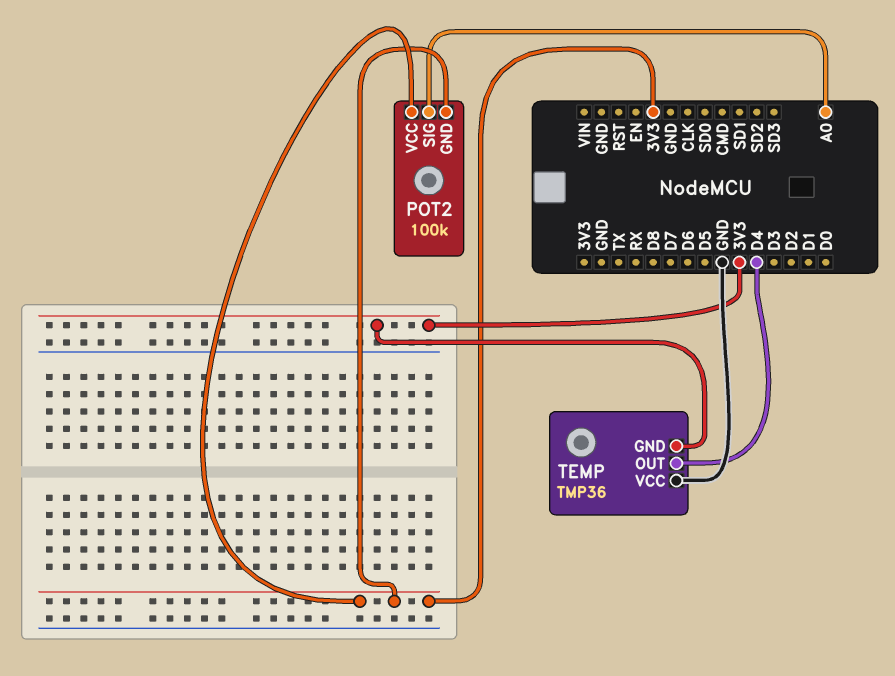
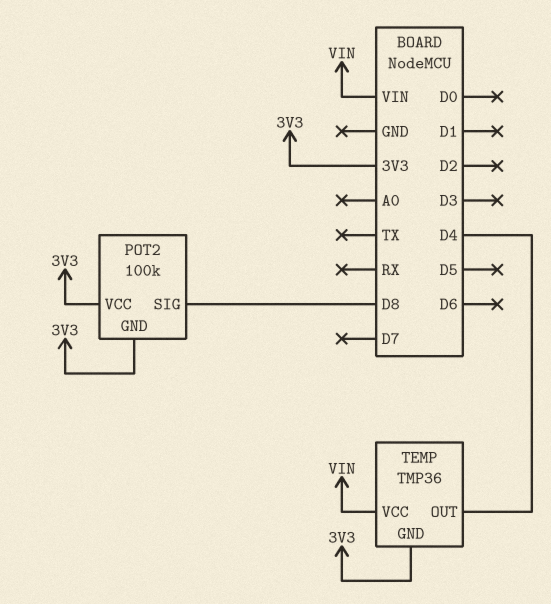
POT2 pin SIG: A0 -> D8
TEMP pin VCC: GND -> VIN

